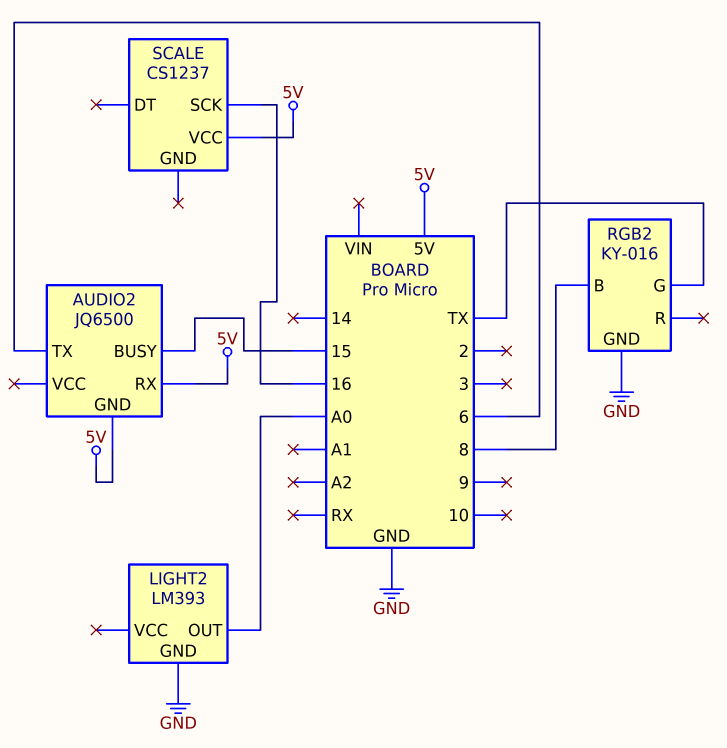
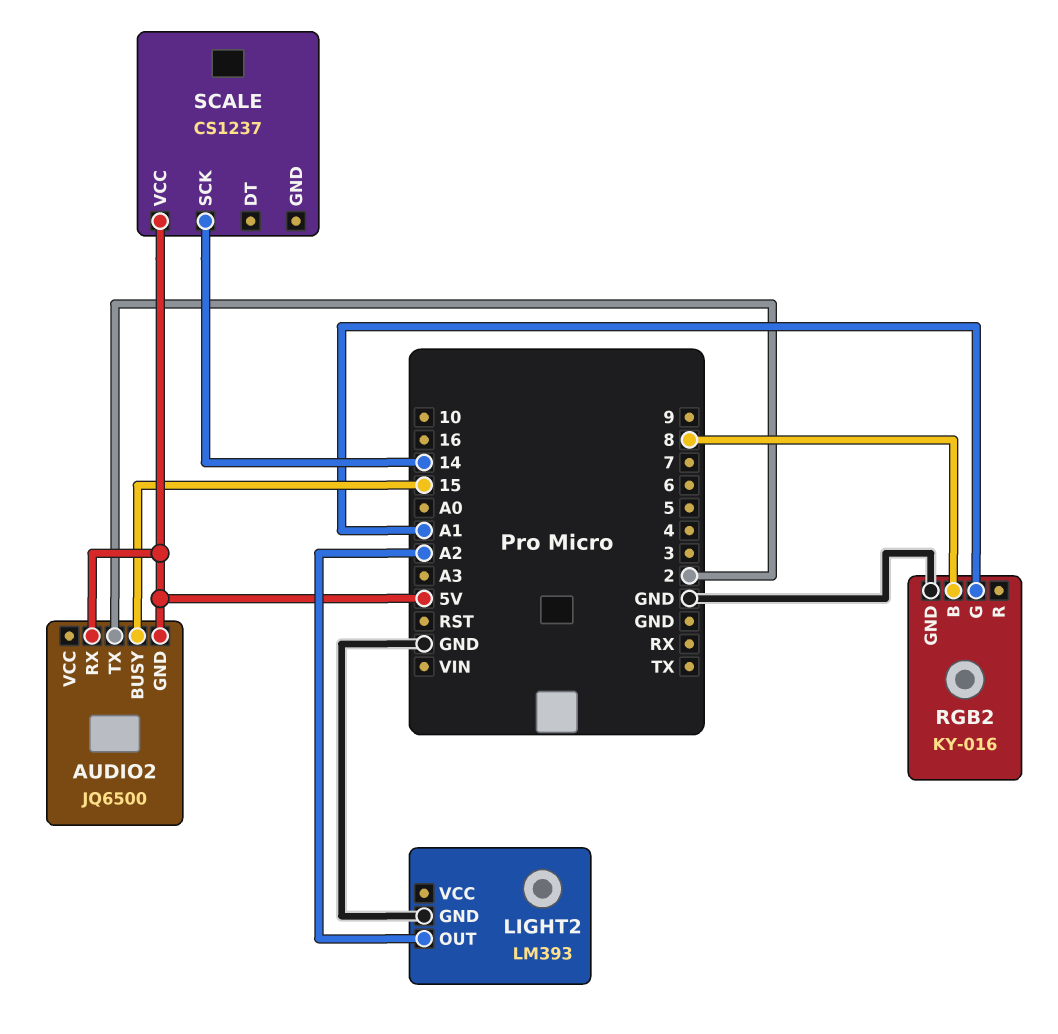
AUDIO2 pin TX: 6 -> 2
LIGHT2 pin OUT: A0 -> A2
RGB2 pin G: TX -> A1
SCALE pin SCK: 16 -> 14

